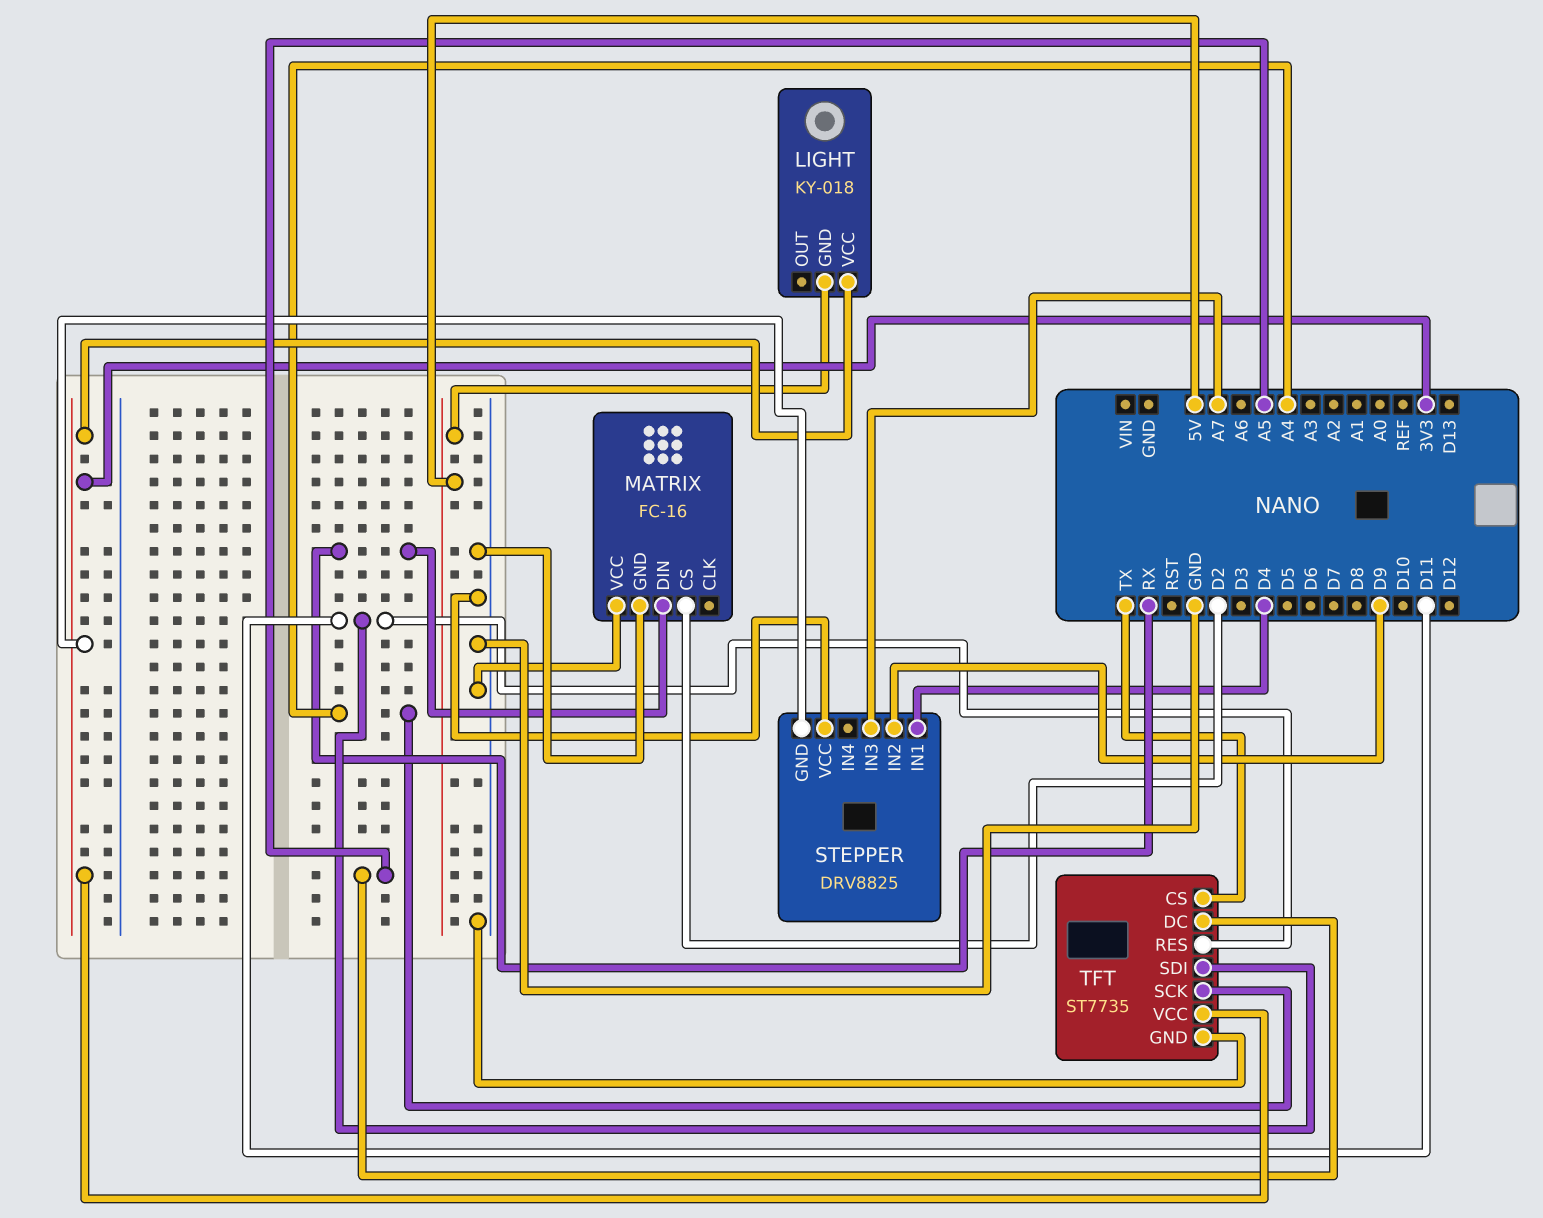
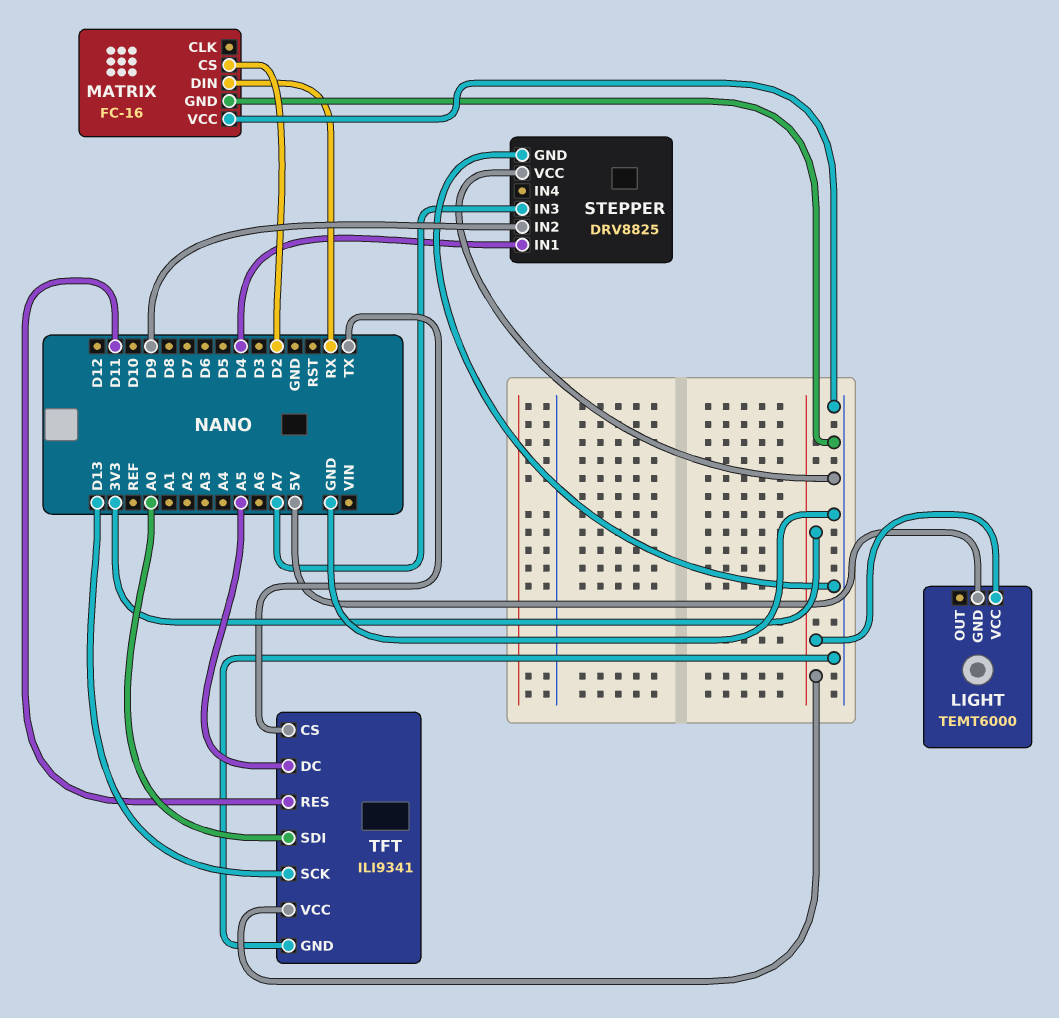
LIGHT: KY-018 -> TEMT6000
STEPPER pin GND: 3V3 -> GND
TFT: ST7735 -> ILI9341
TFT pin SCK: A4 -> D13
TFT pin SDI: D11 -> A0

